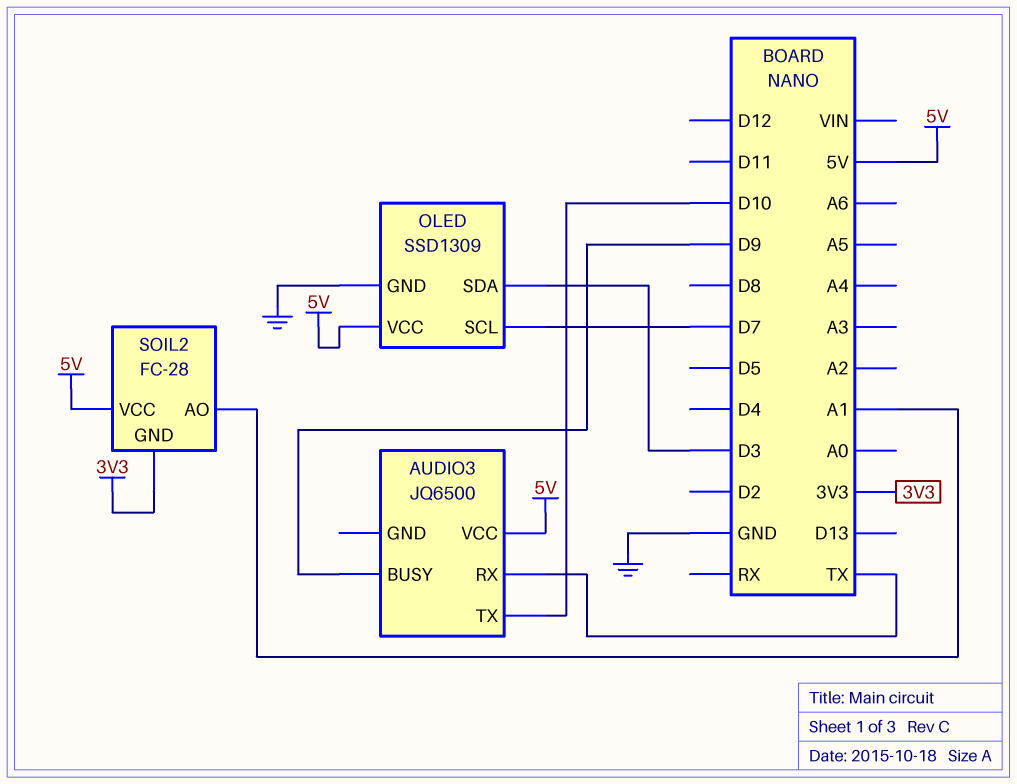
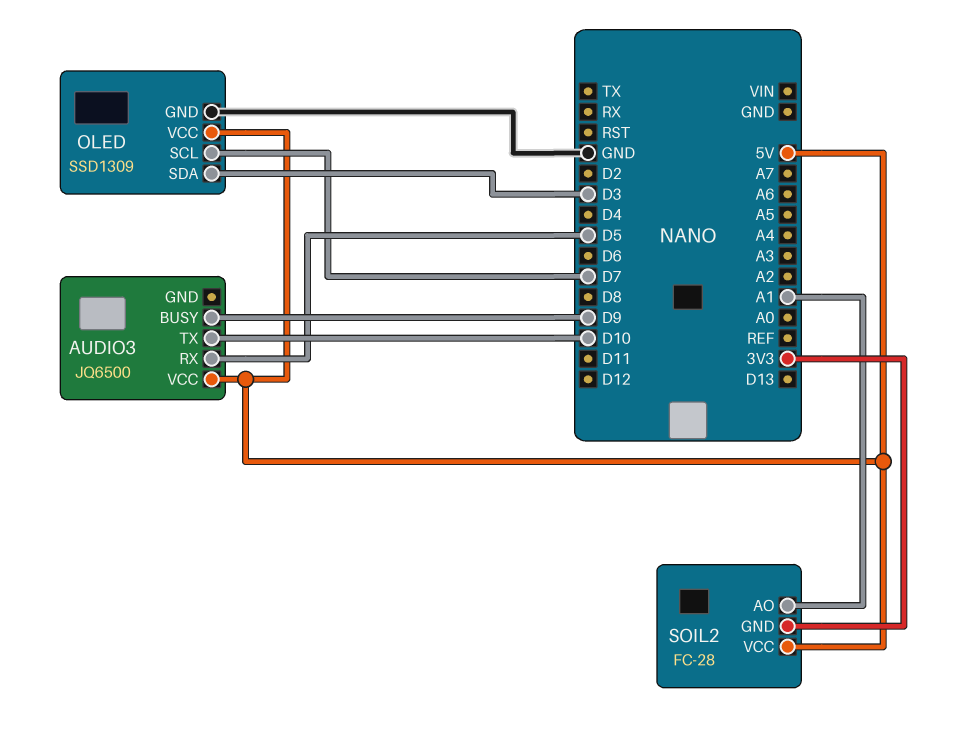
AUDIO3 pin RX: TX -> D5

